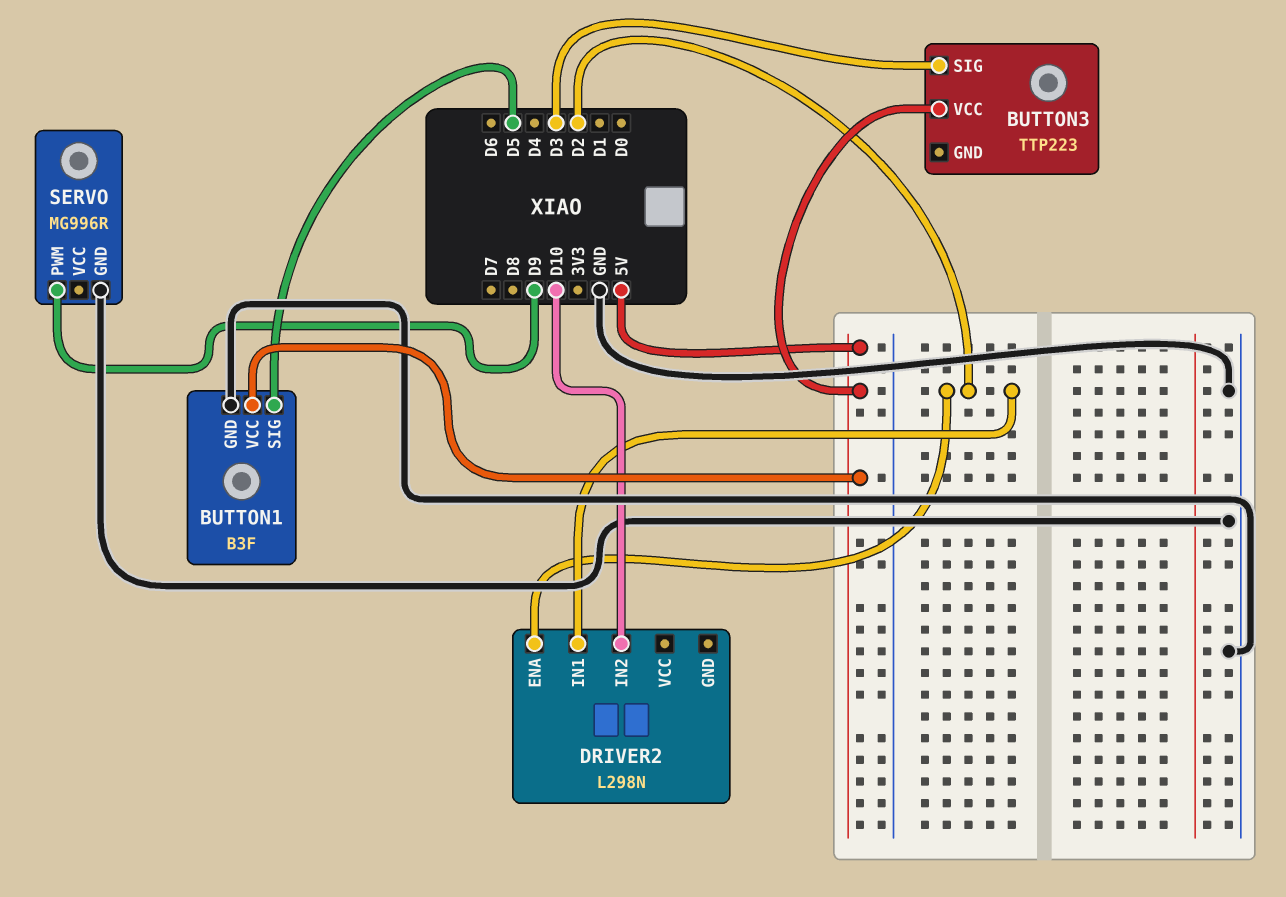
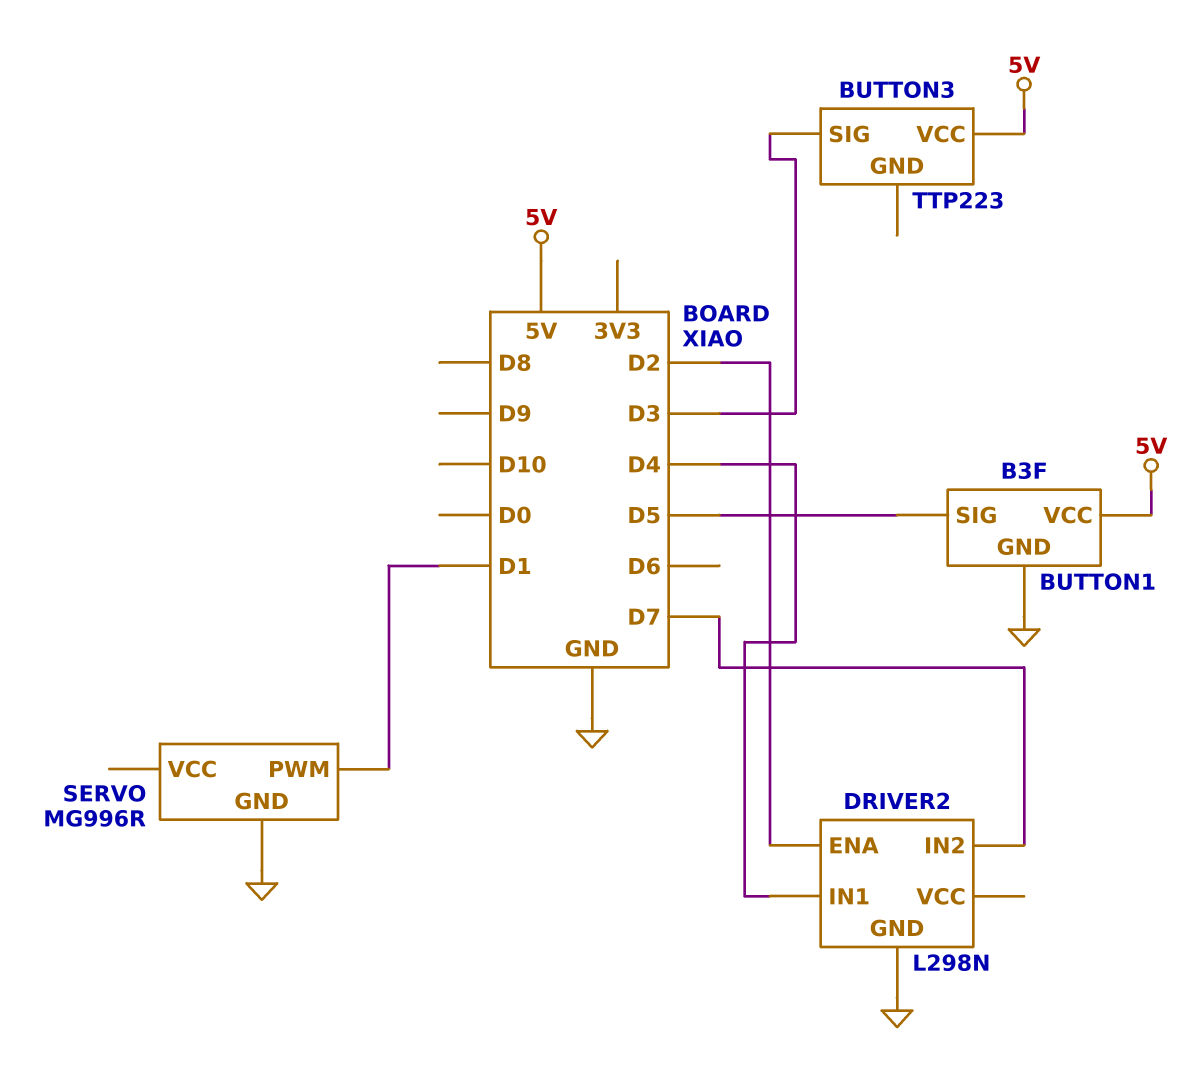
DRIVER2 pin GND: none -> GND
DRIVER2 pin IN1: D2 -> D4
DRIVER2 pin IN2: D10 -> D7
SERVO pin PWM: D9 -> D1

